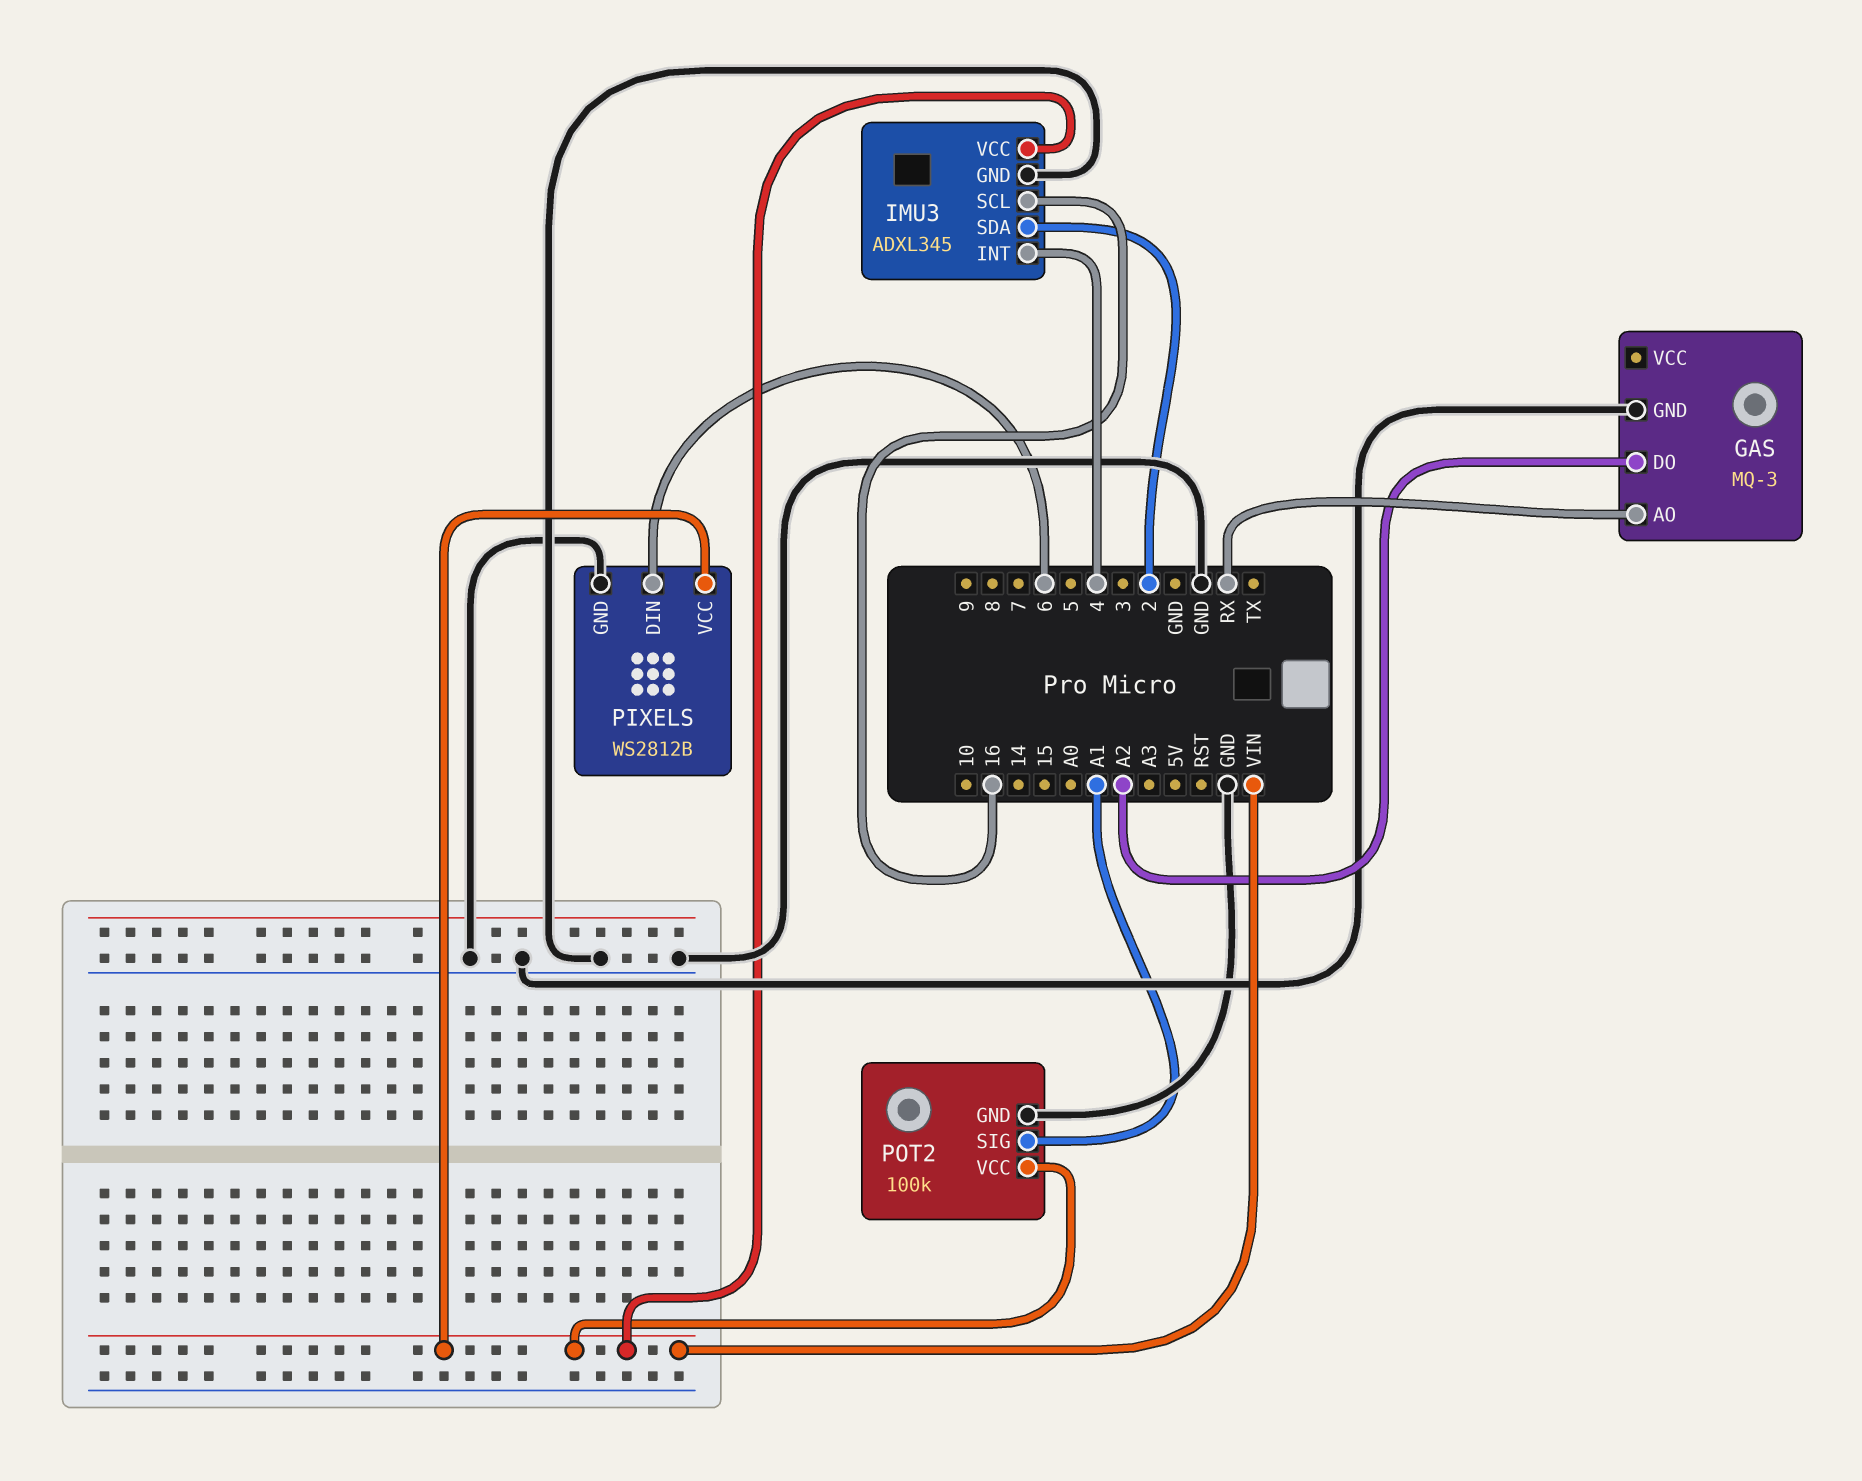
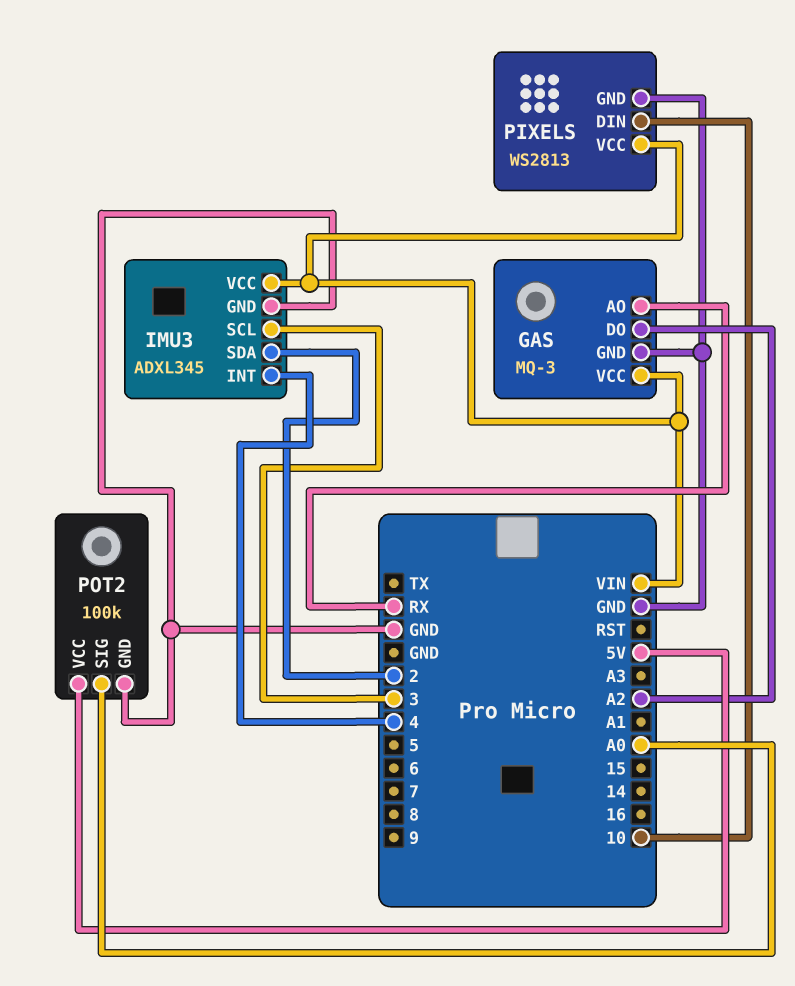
GAS pin VCC: none -> VIN
IMU3 pin SCL: 16 -> 3
PIXELS: WS2812B -> WS2813
PIXELS pin DIN: 6 -> 10
POT2 pin SIG: A1 -> A0
POT2 pin VCC: VIN -> 5V

